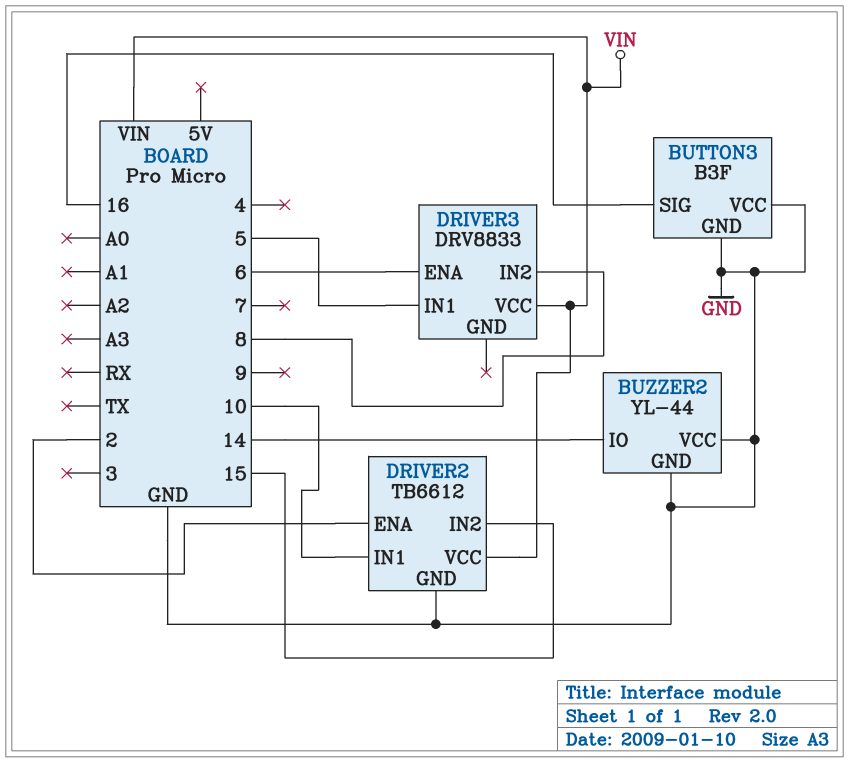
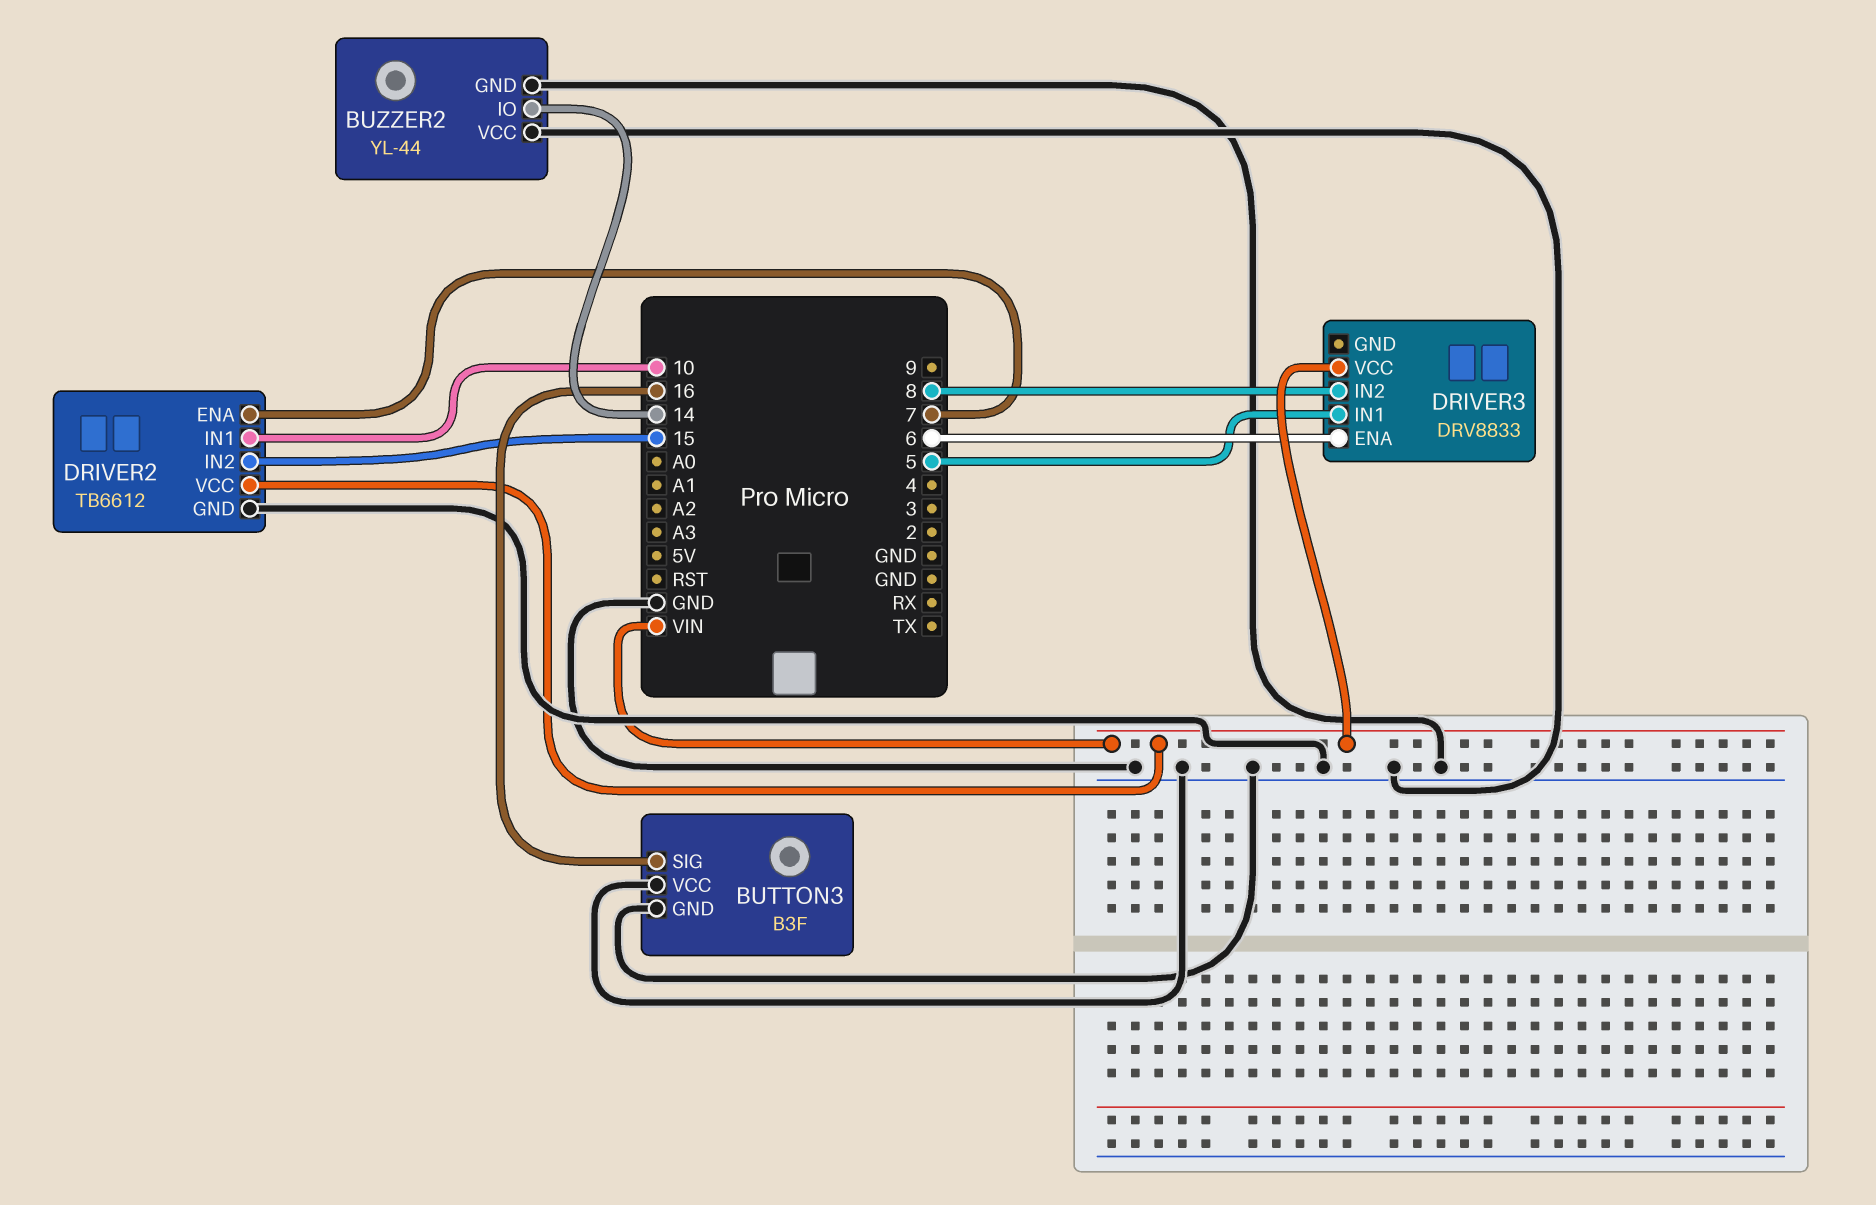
DRIVER2 pin ENA: 2 -> 7

